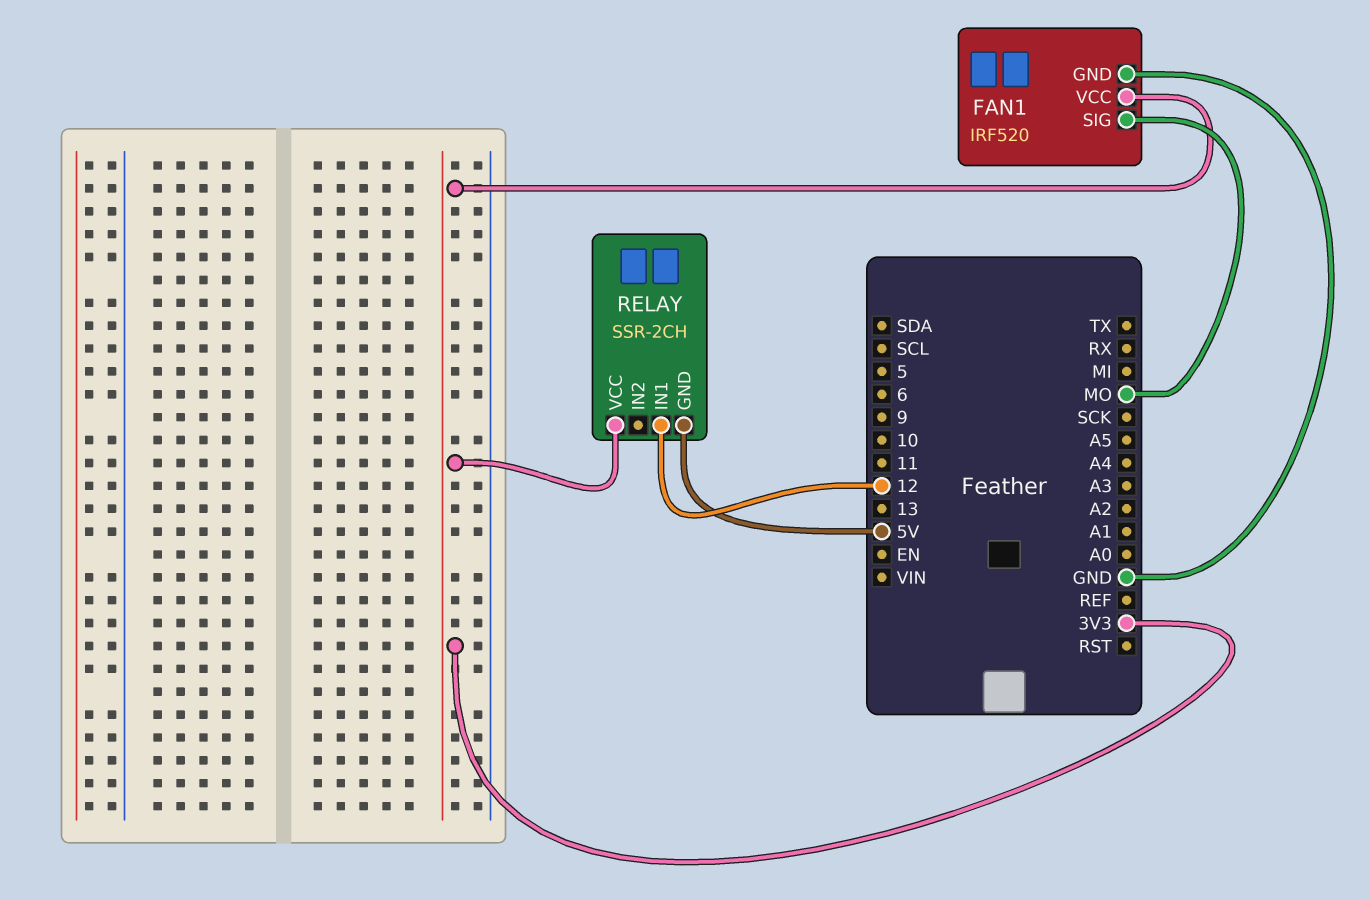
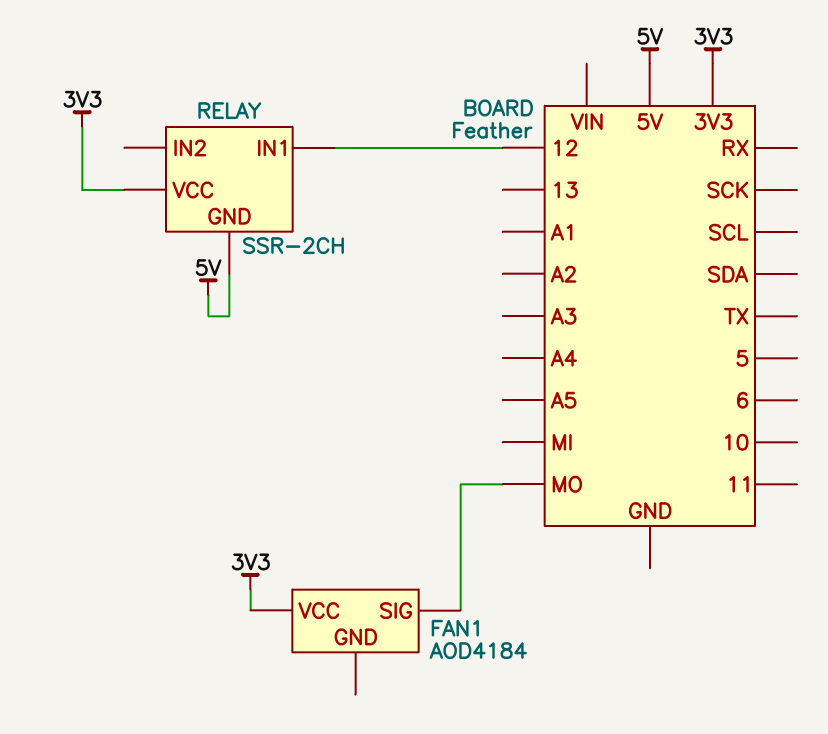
FAN1: IRF520 -> AOD4184
FAN1 pin GND: GND -> none

